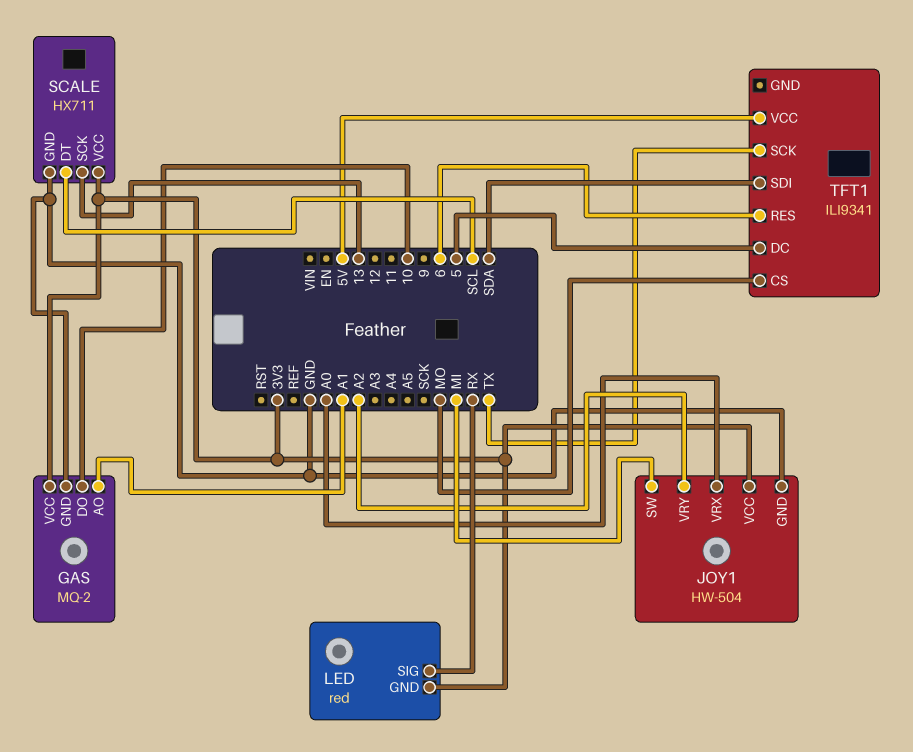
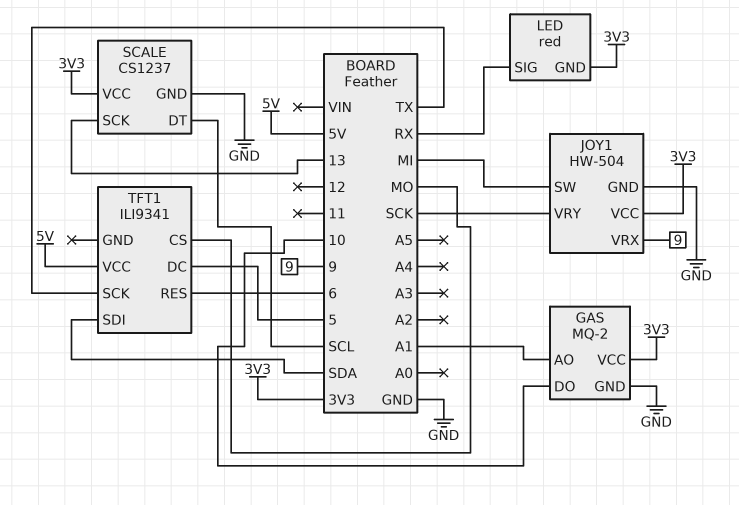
JOY1 pin VRX: A0 -> 9
JOY1 pin VRY: A2 -> SCK
SCALE: HX711 -> CS1237

